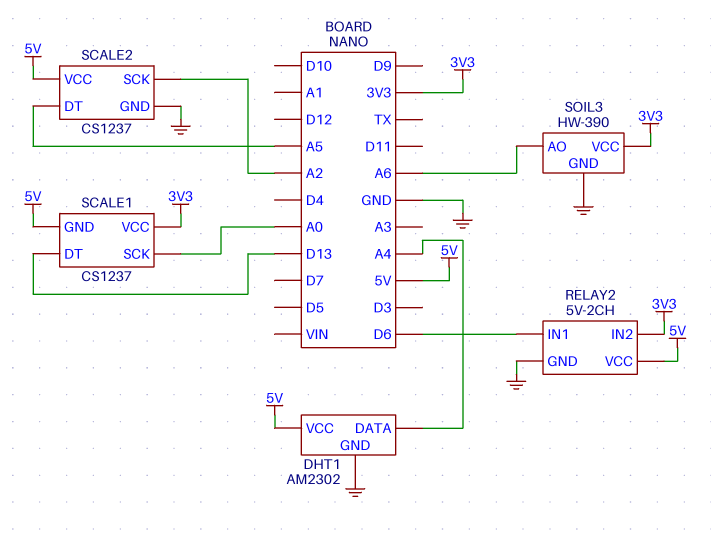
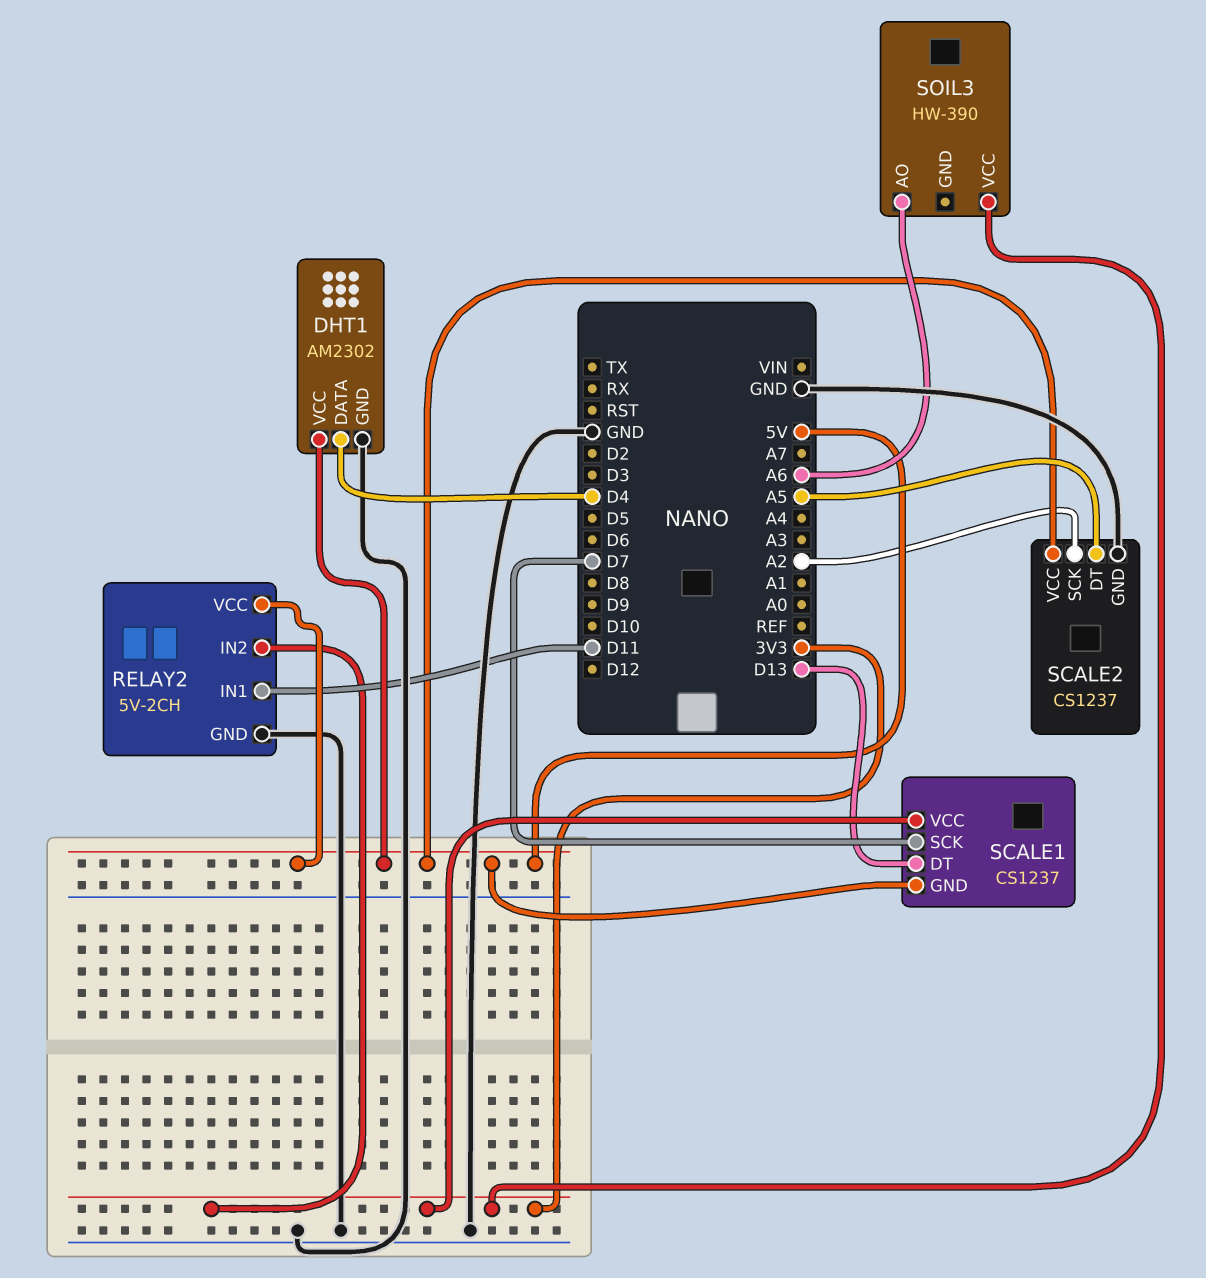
DHT1 pin DATA: A4 -> D4
RELAY2 pin IN1: D6 -> D11
SCALE1 pin SCK: A0 -> D7
SOIL3 pin GND: GND -> none

